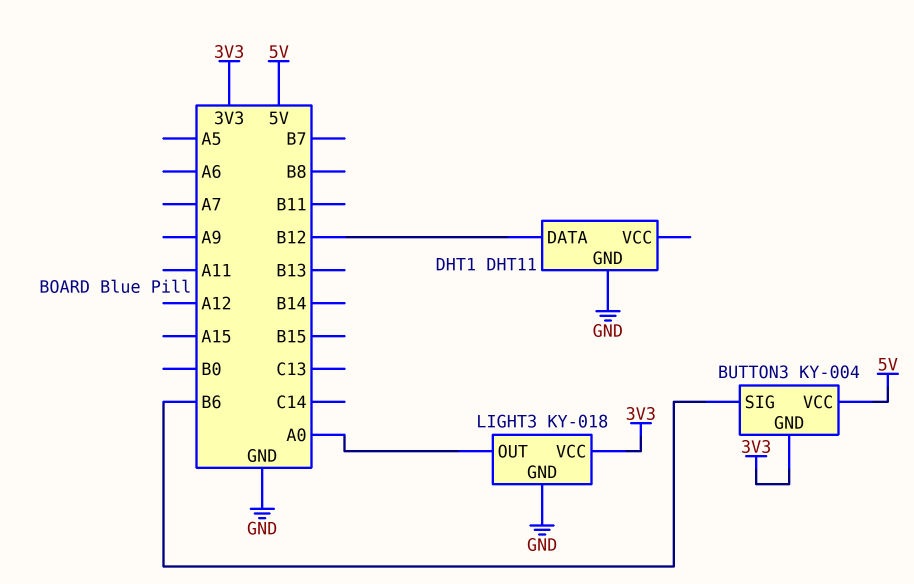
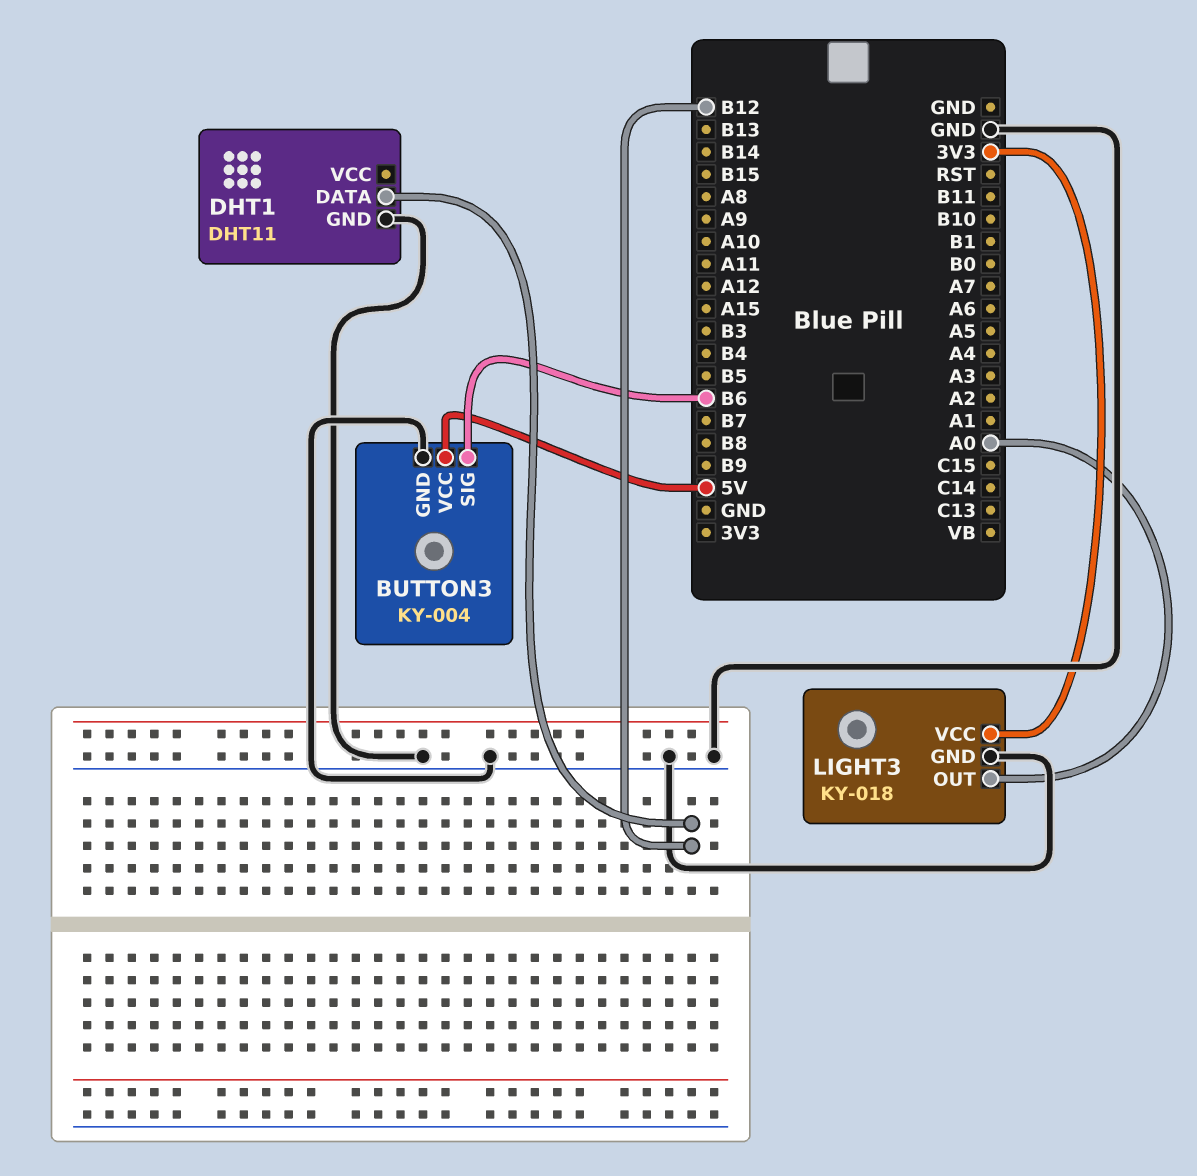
BUTTON3 pin GND: 3V3 -> GND

